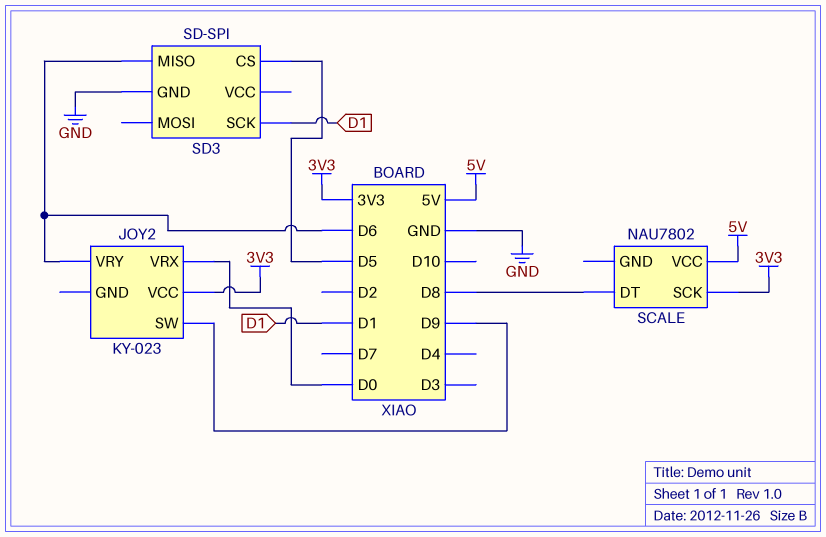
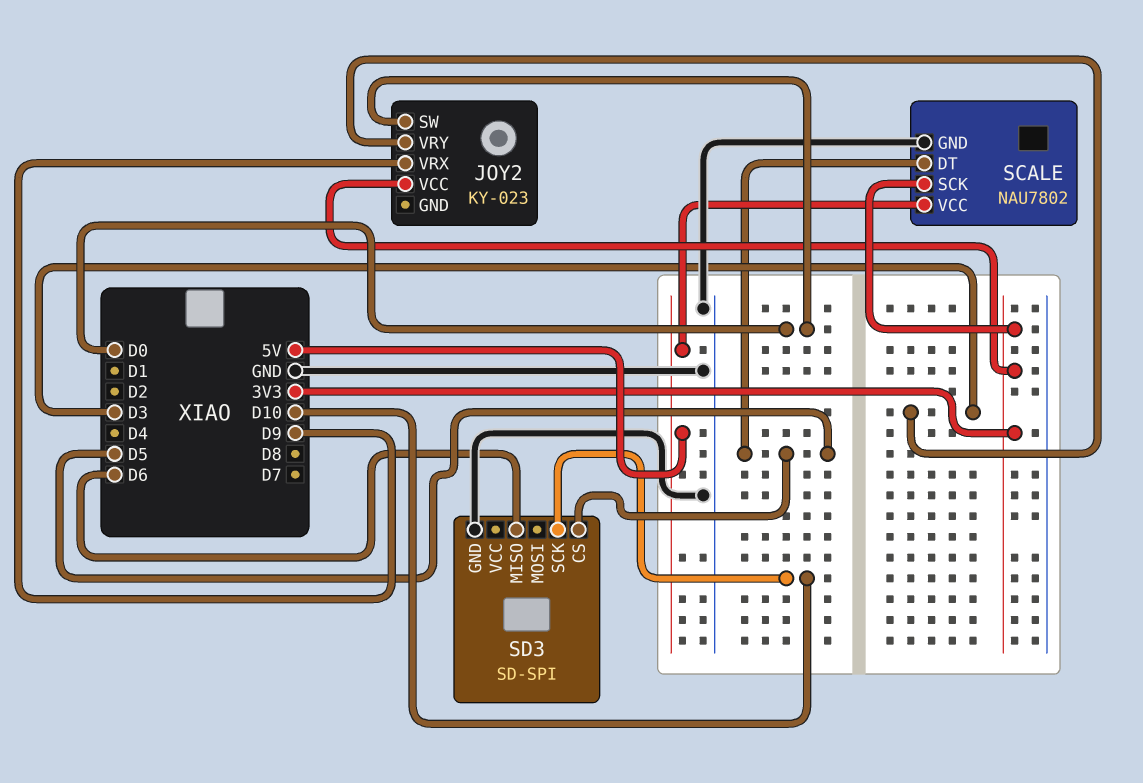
JOY2 pin SW: D9 -> D0
JOY2 pin VRX: D0 -> D9
JOY2 pin VRY: D6 -> D3
SCALE pin DT: D8 -> D5
SCALE pin GND: none -> GND
SD3 pin SCK: D1 -> D10

